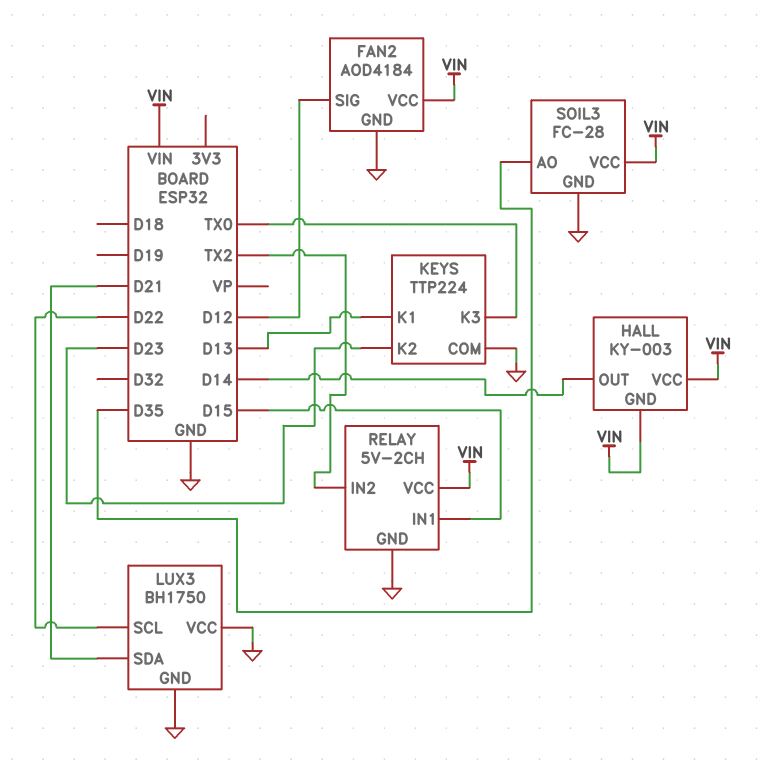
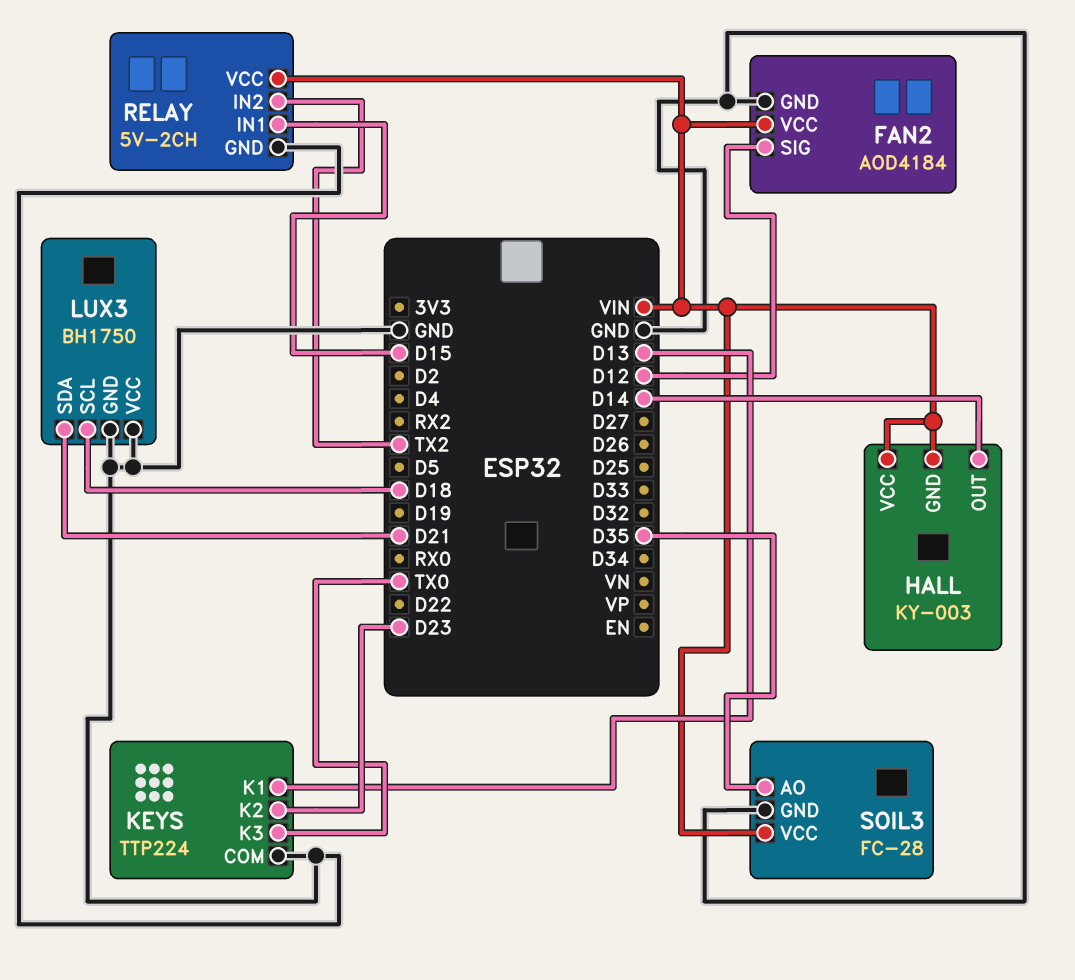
LUX3 pin SCL: D22 -> D18

